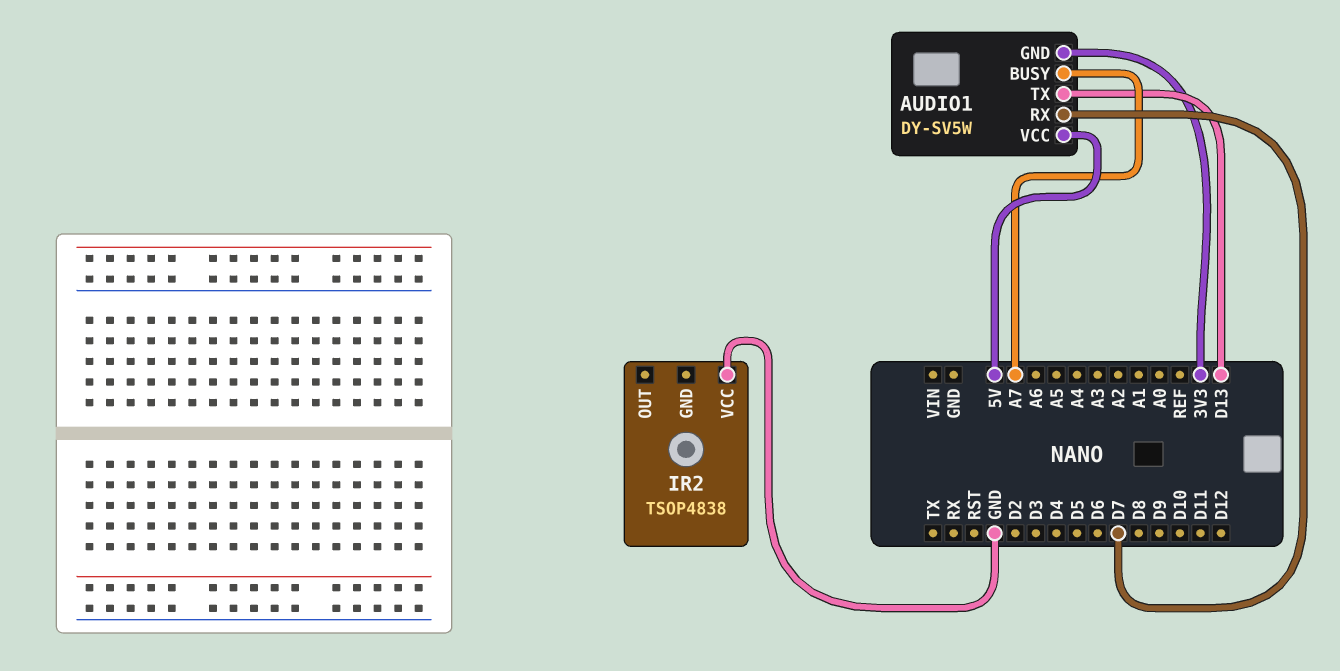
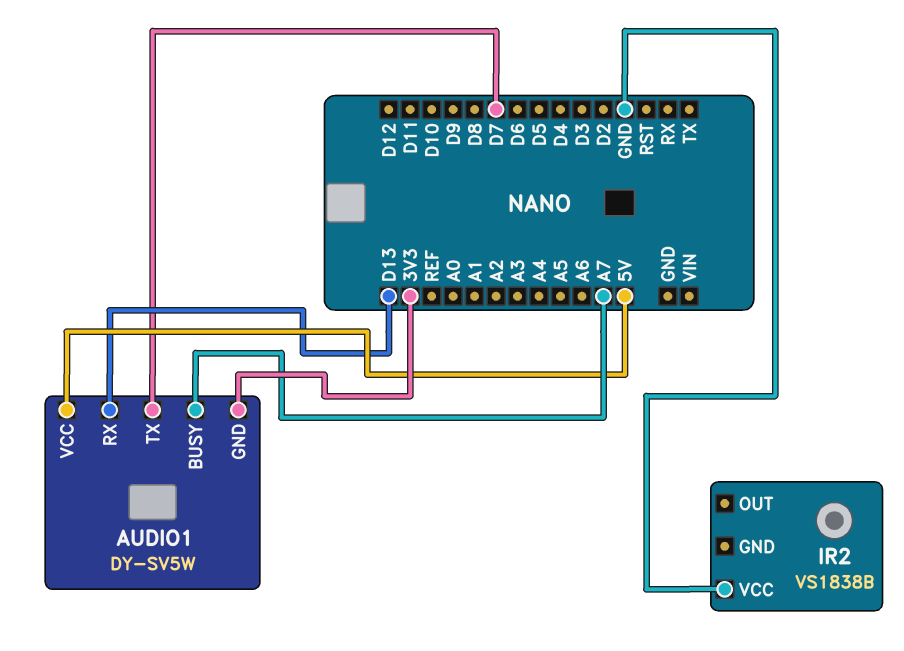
AUDIO1 pin RX: D7 -> D13
AUDIO1 pin TX: D13 -> D7
IR2: TSOP4838 -> VS1838B

